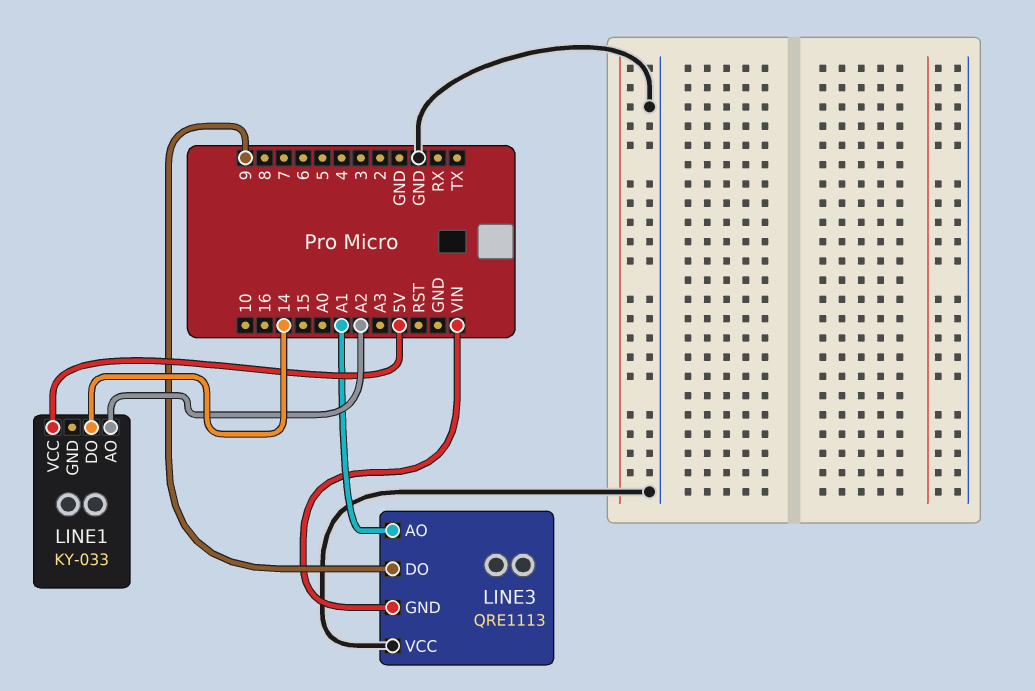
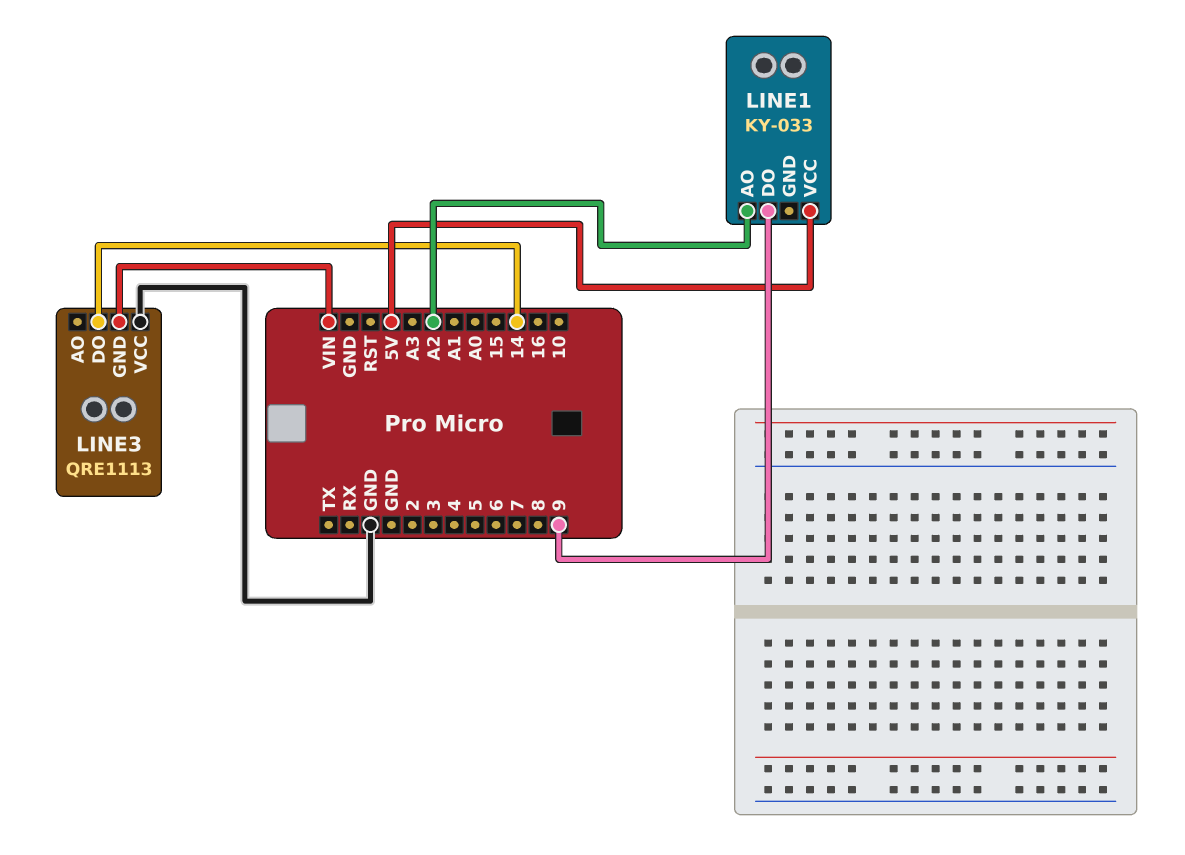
LINE1 pin DO: 14 -> 9
LINE3 pin AO: A1 -> none
LINE3 pin DO: 9 -> 14

